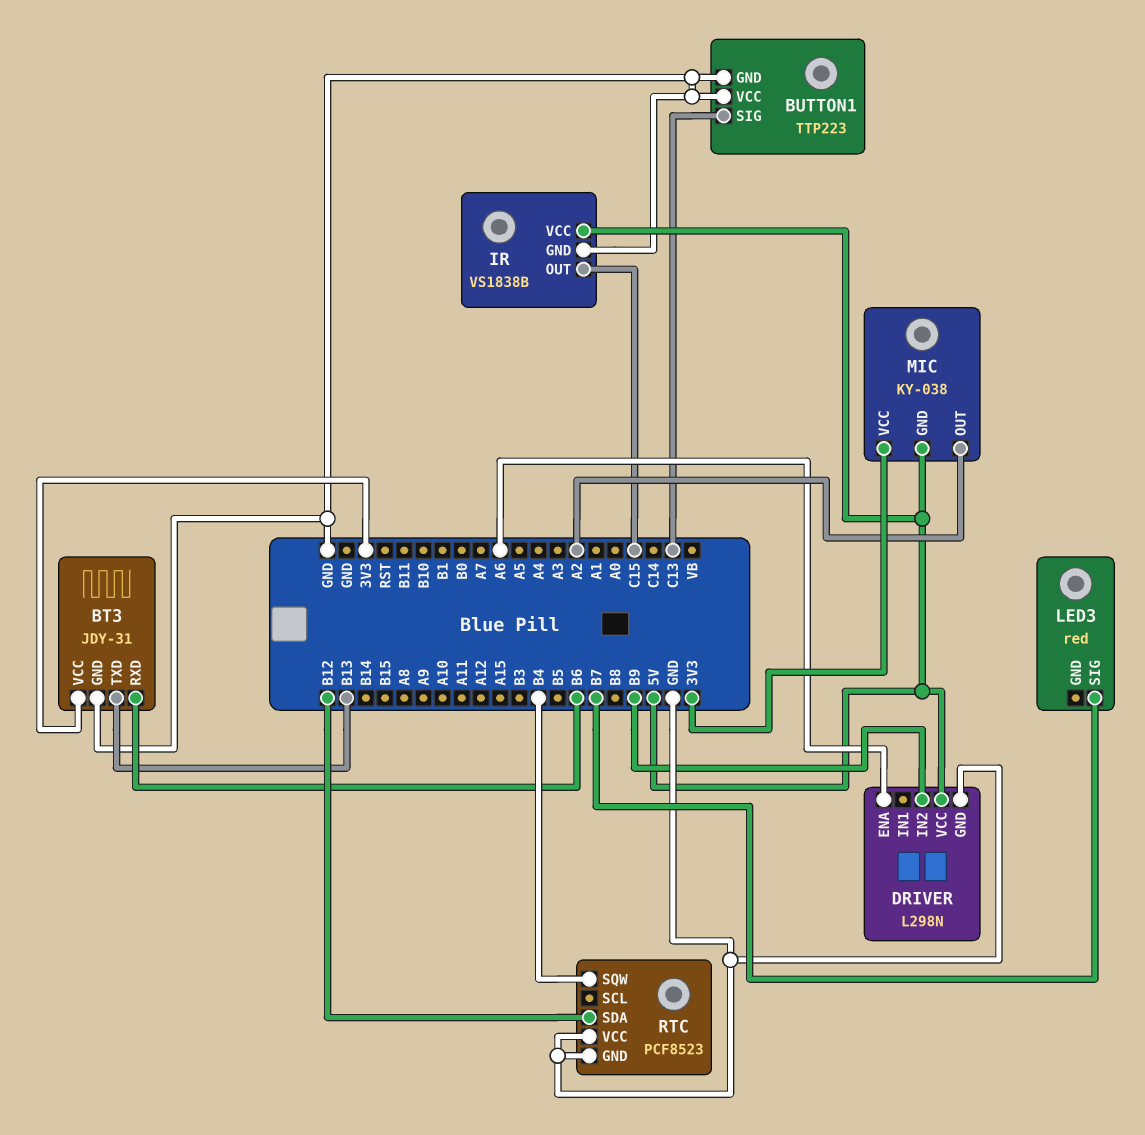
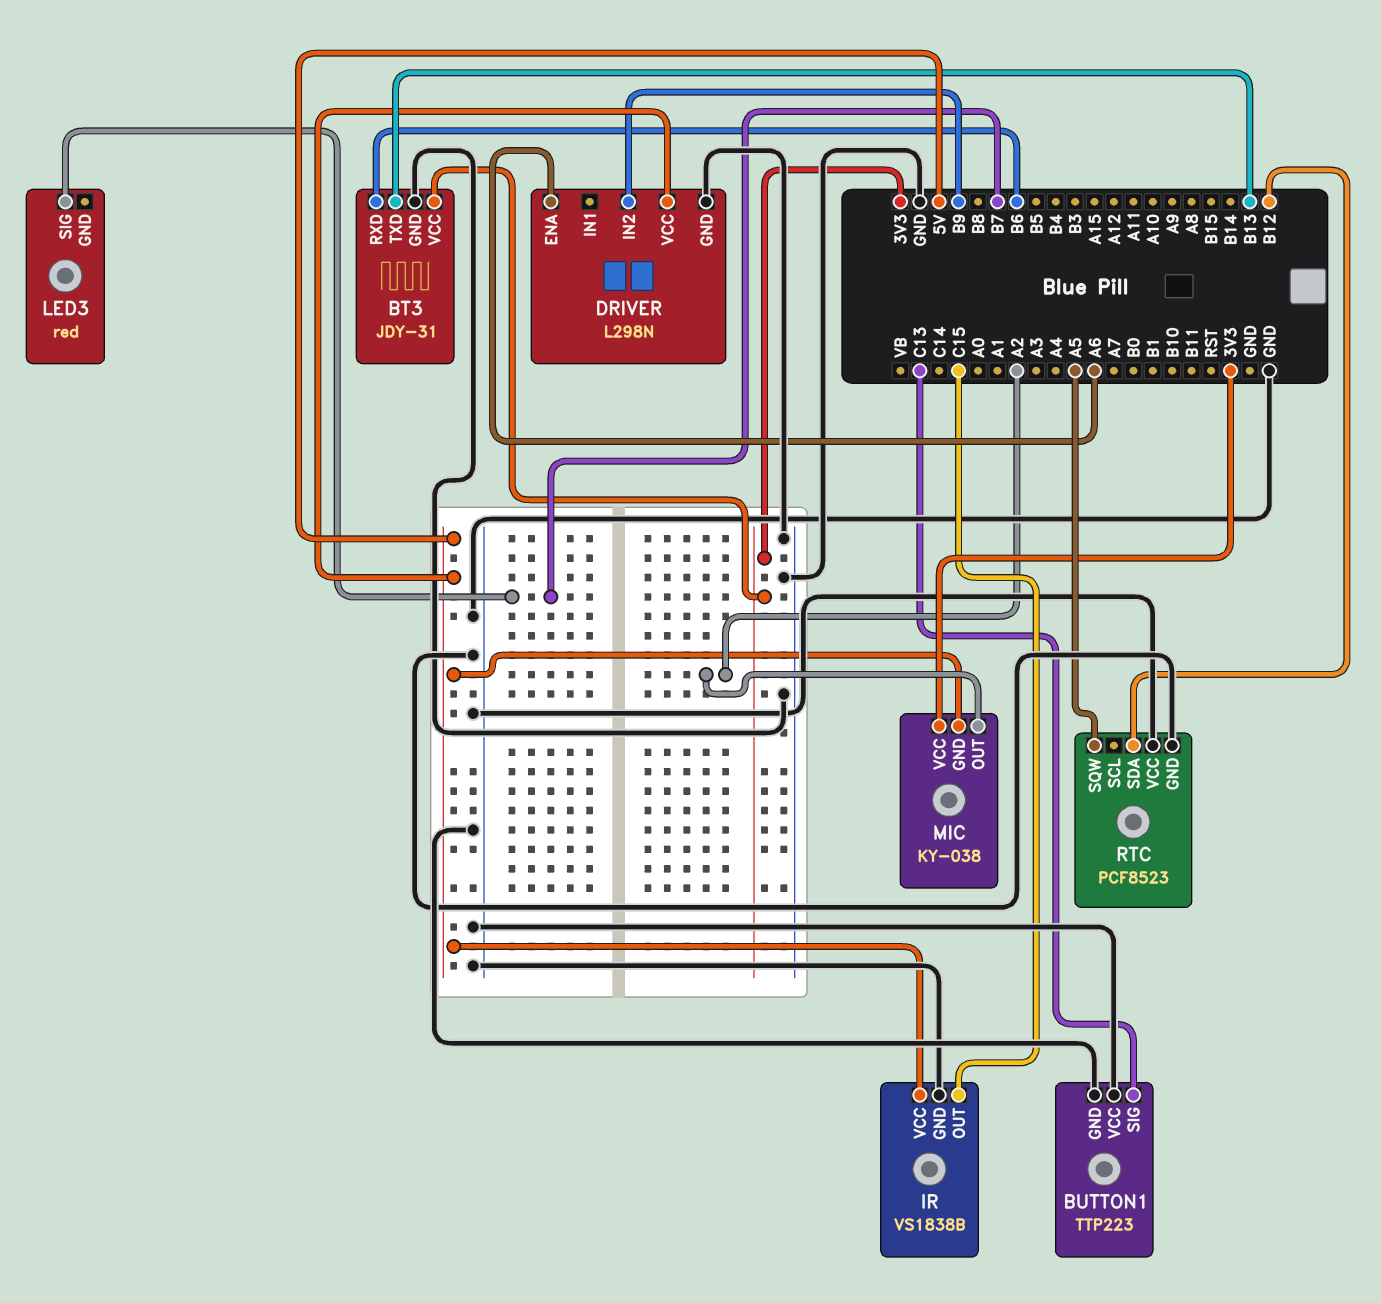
RTC pin SQW: B4 -> A5

